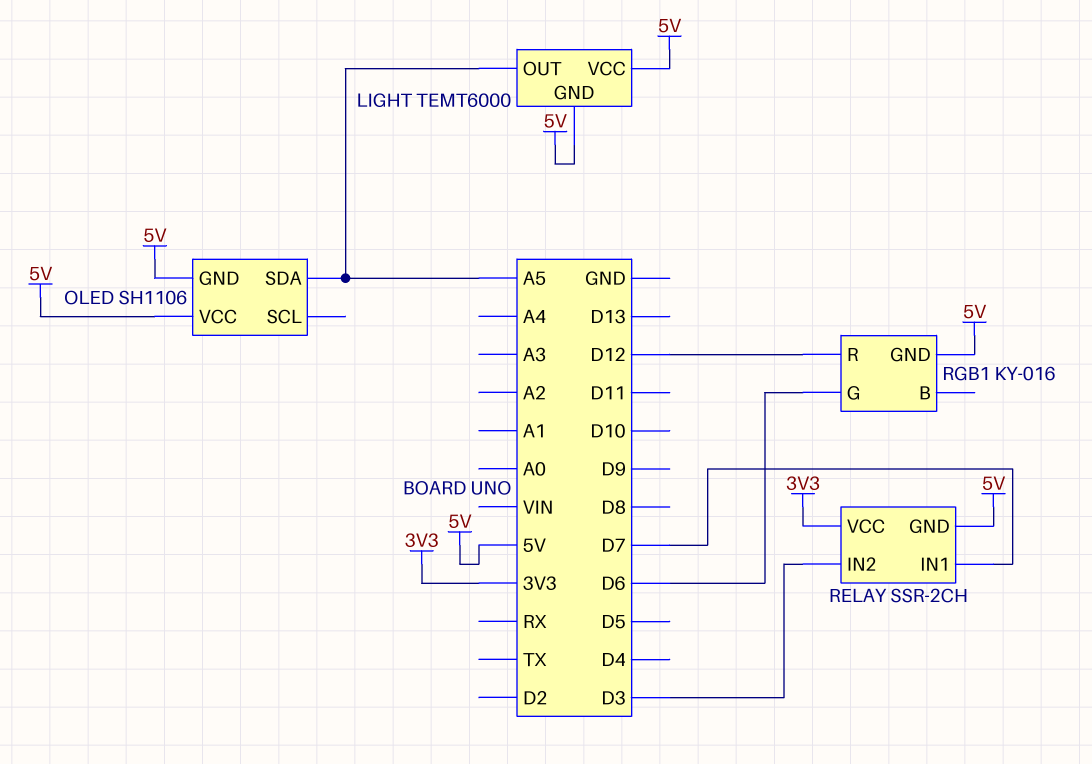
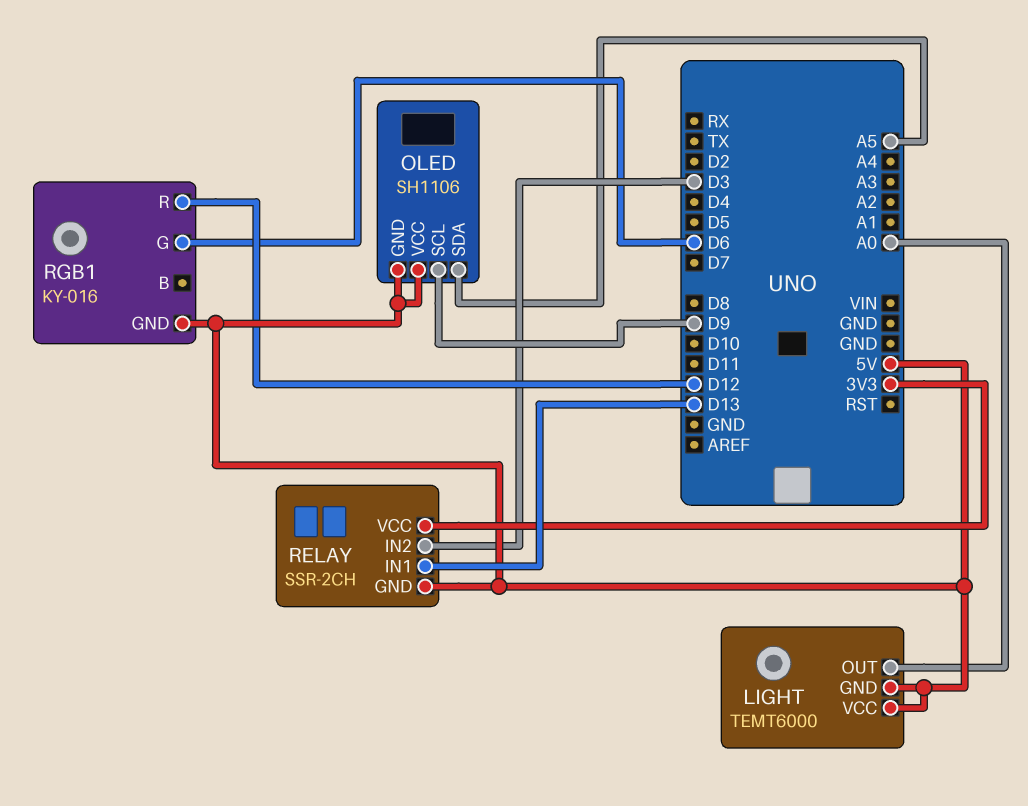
LIGHT pin OUT: A5 -> A0
OLED pin SCL: none -> D9
RELAY pin IN1: D7 -> D13

